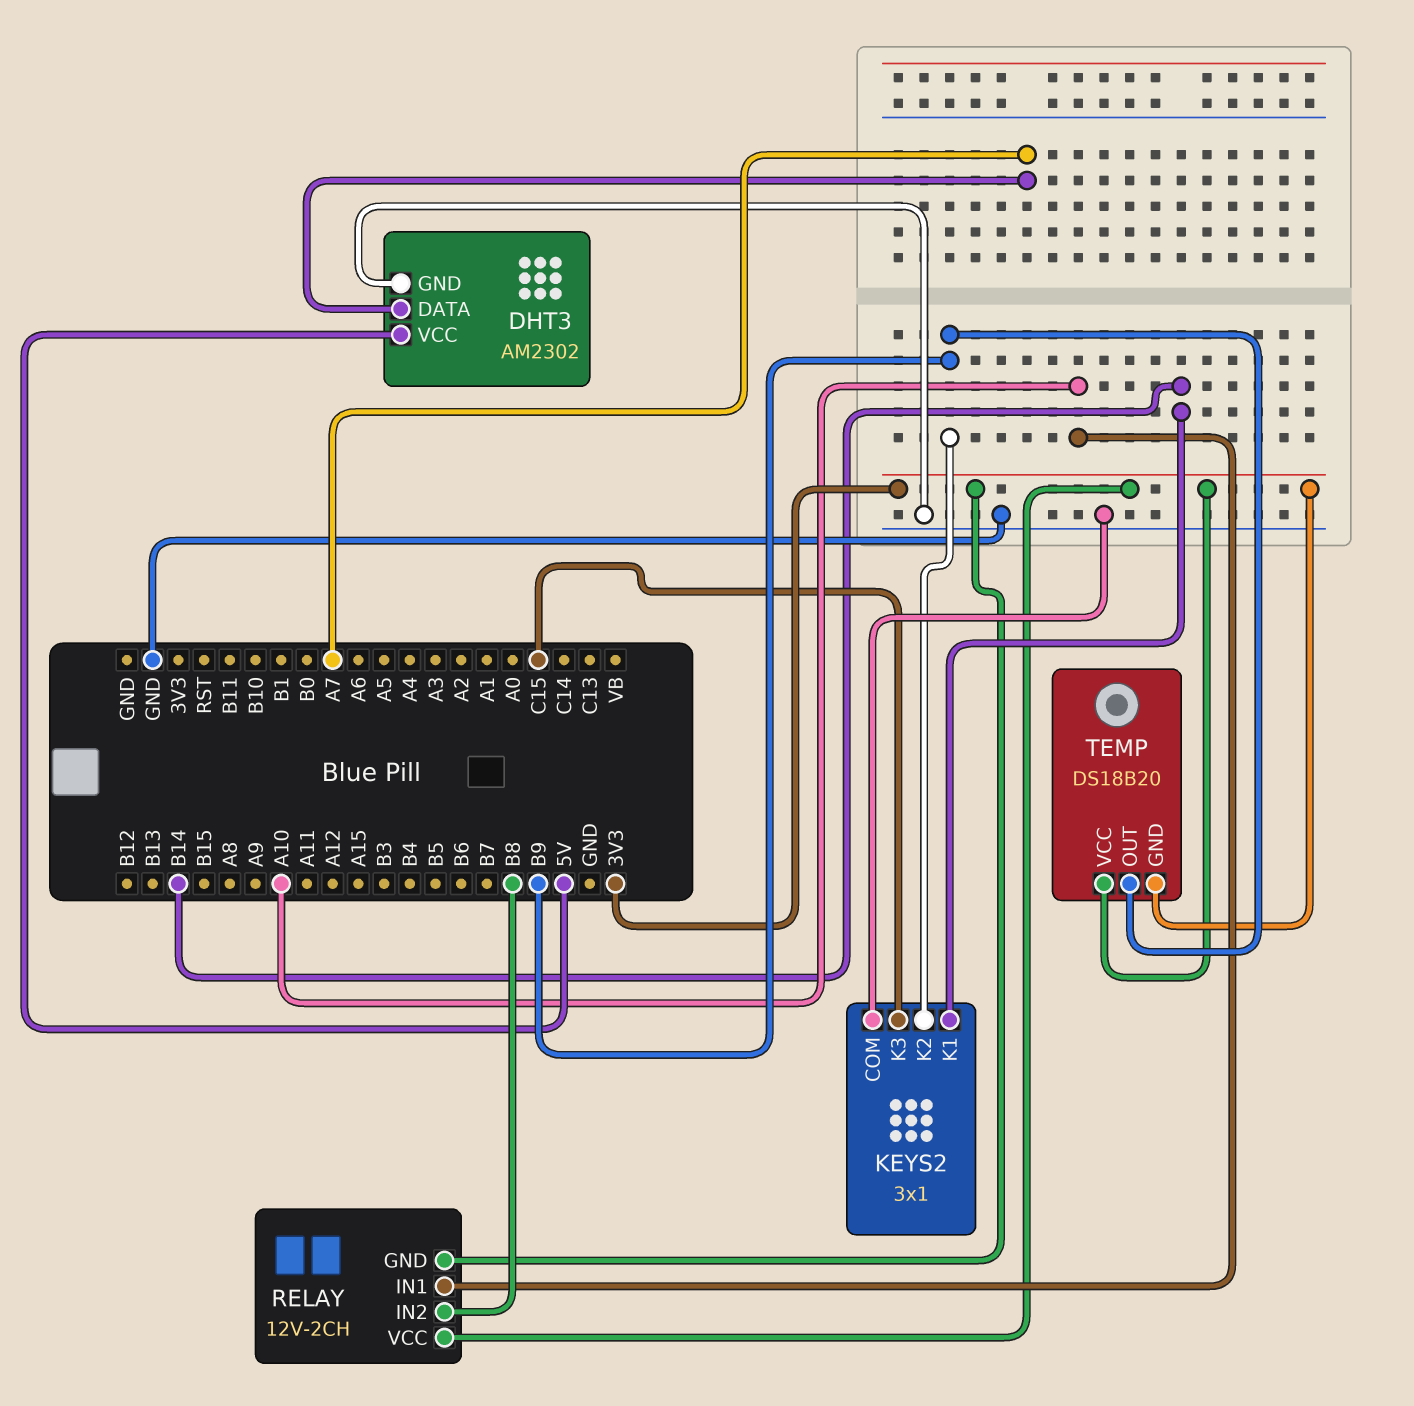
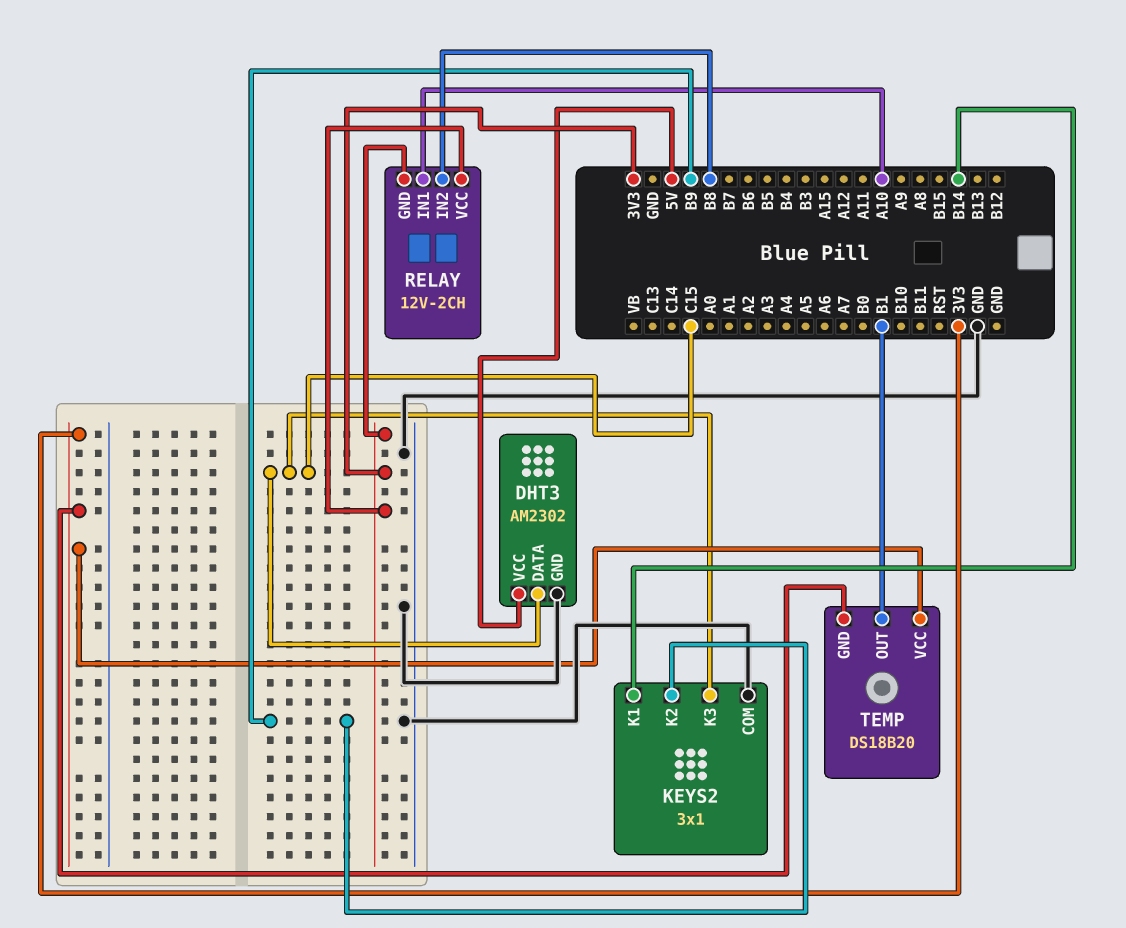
DHT3 pin DATA: A7 -> C15
TEMP pin OUT: B9 -> B1

